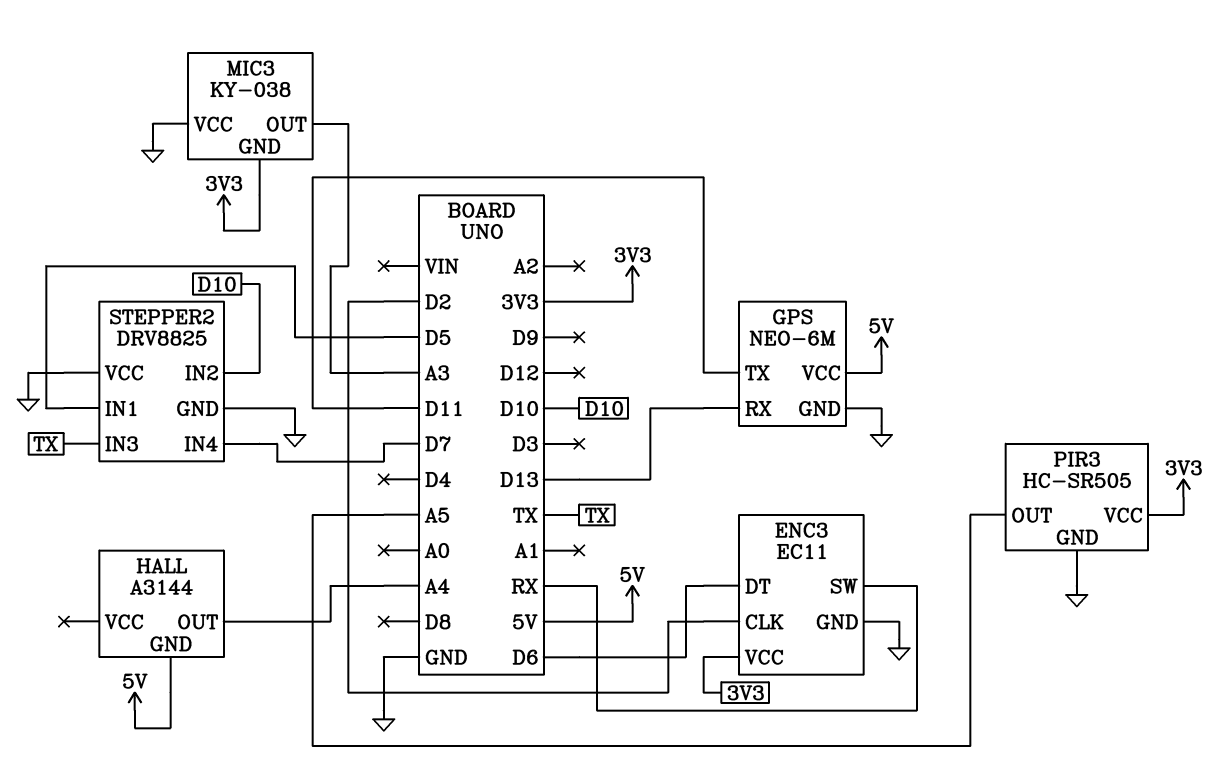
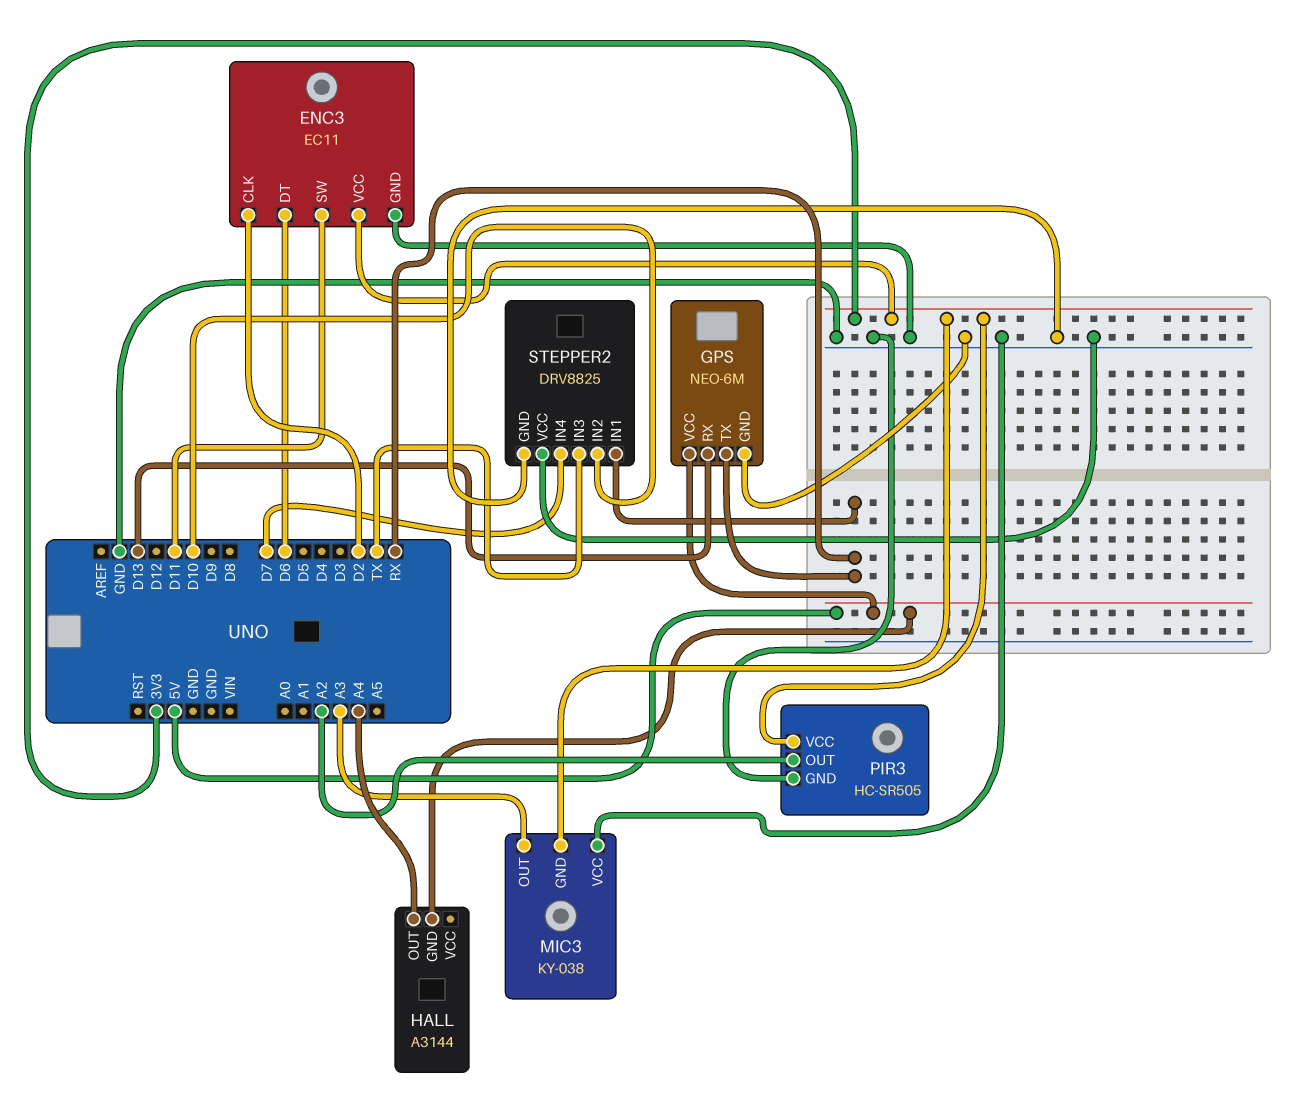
ENC3 pin SW: RX -> D11
GPS pin TX: D11 -> RX
PIR3 pin OUT: A5 -> A2
STEPPER2 pin IN1: D5 -> RX

